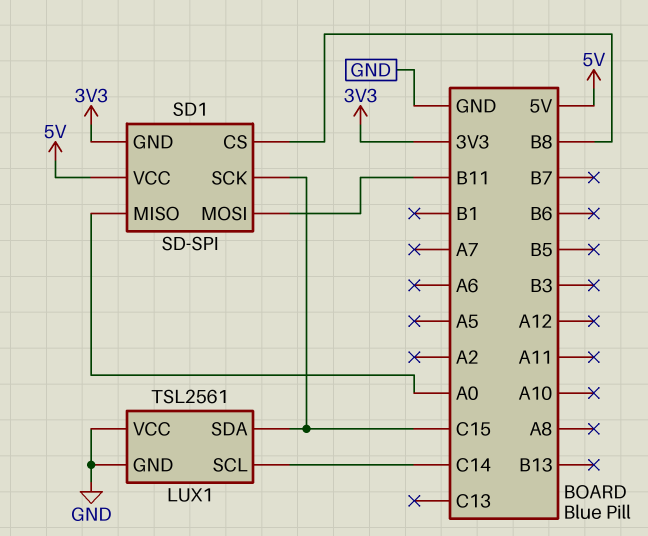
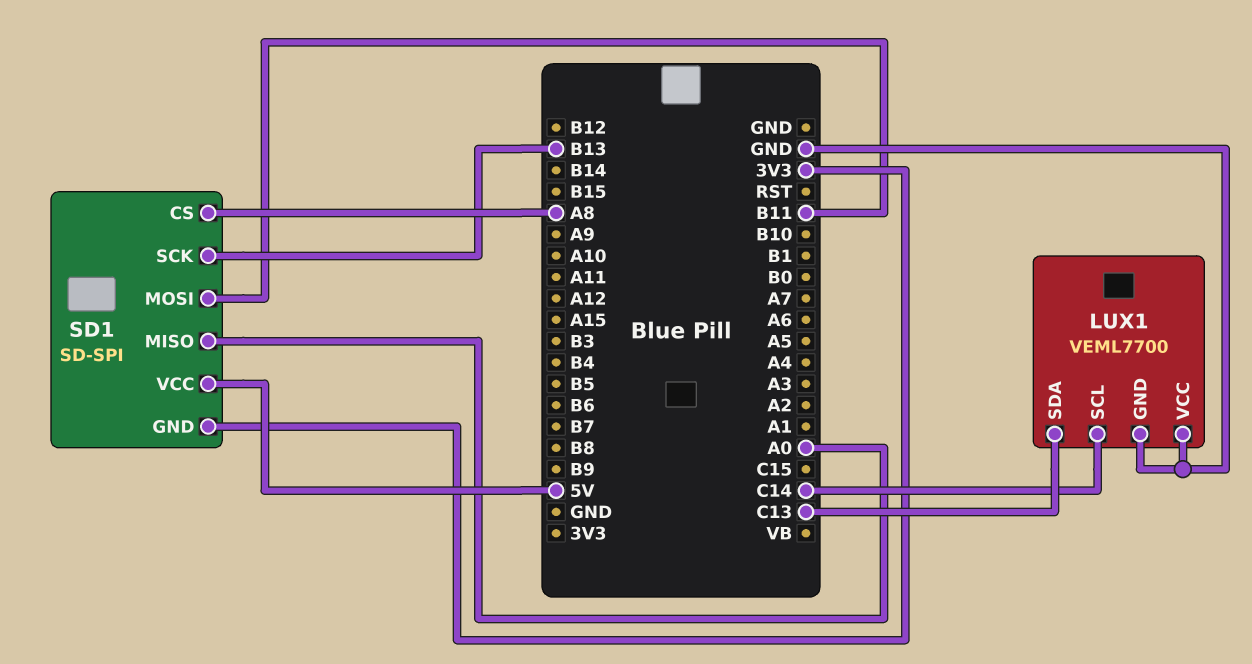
LUX1: TSL2561 -> VEML7700
LUX1 pin SDA: C15 -> C13
SD1 pin CS: B8 -> A8
SD1 pin SCK: C15 -> B13

